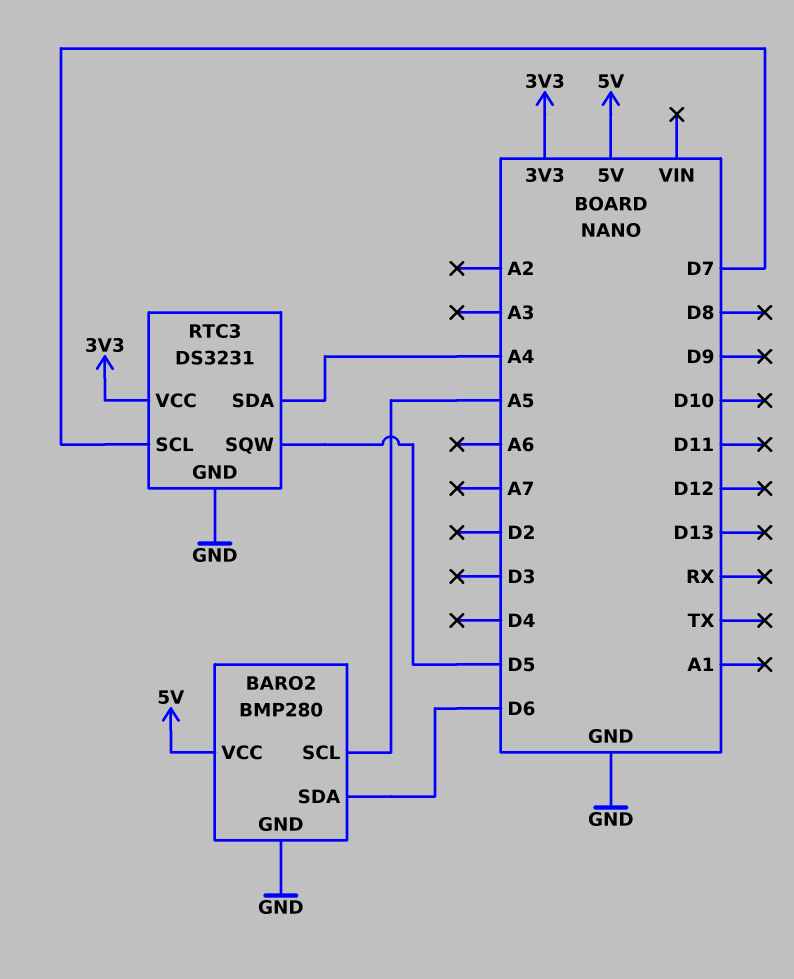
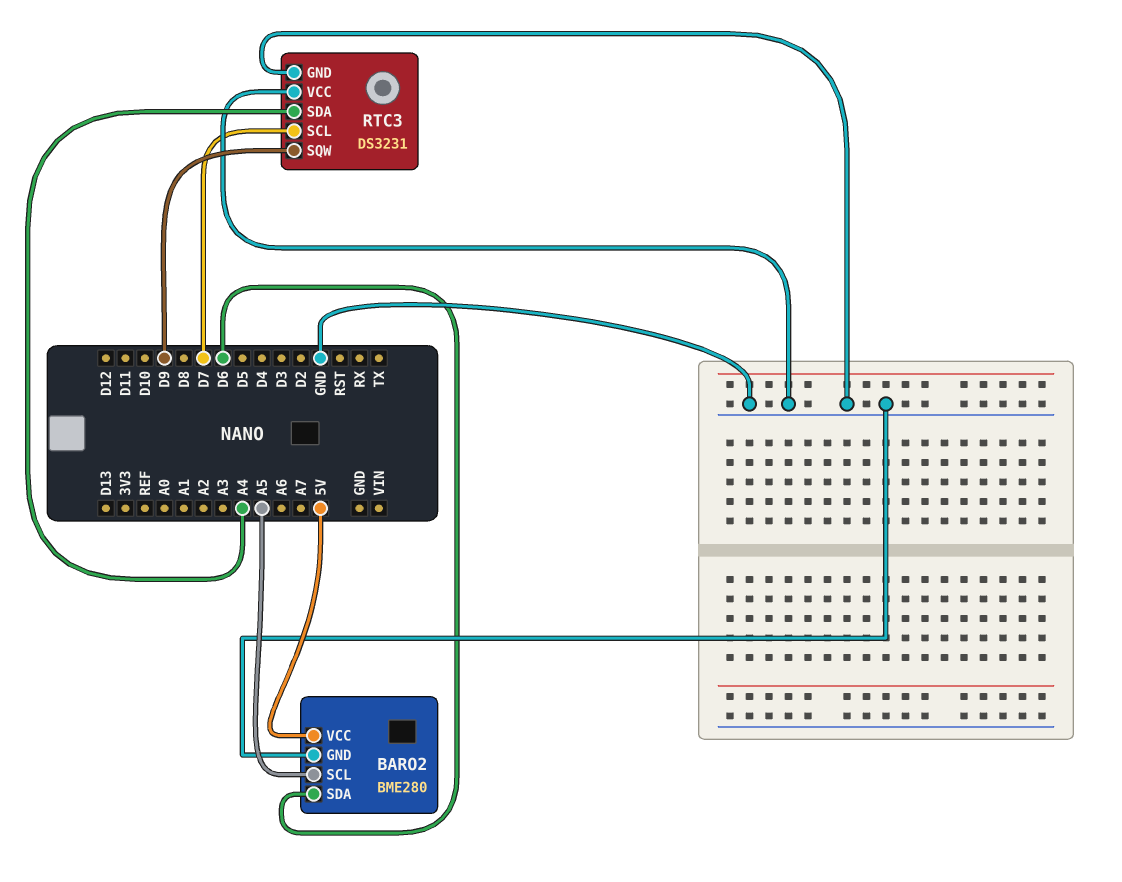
BARO2: BMP280 -> BME280
RTC3 pin SQW: D5 -> D9
RTC3 pin VCC: 3V3 -> GND

